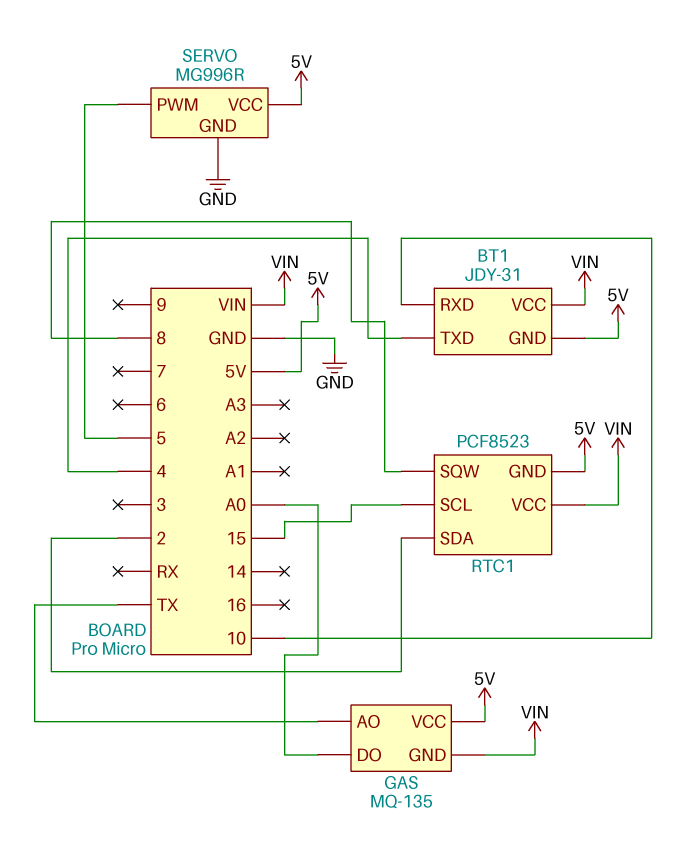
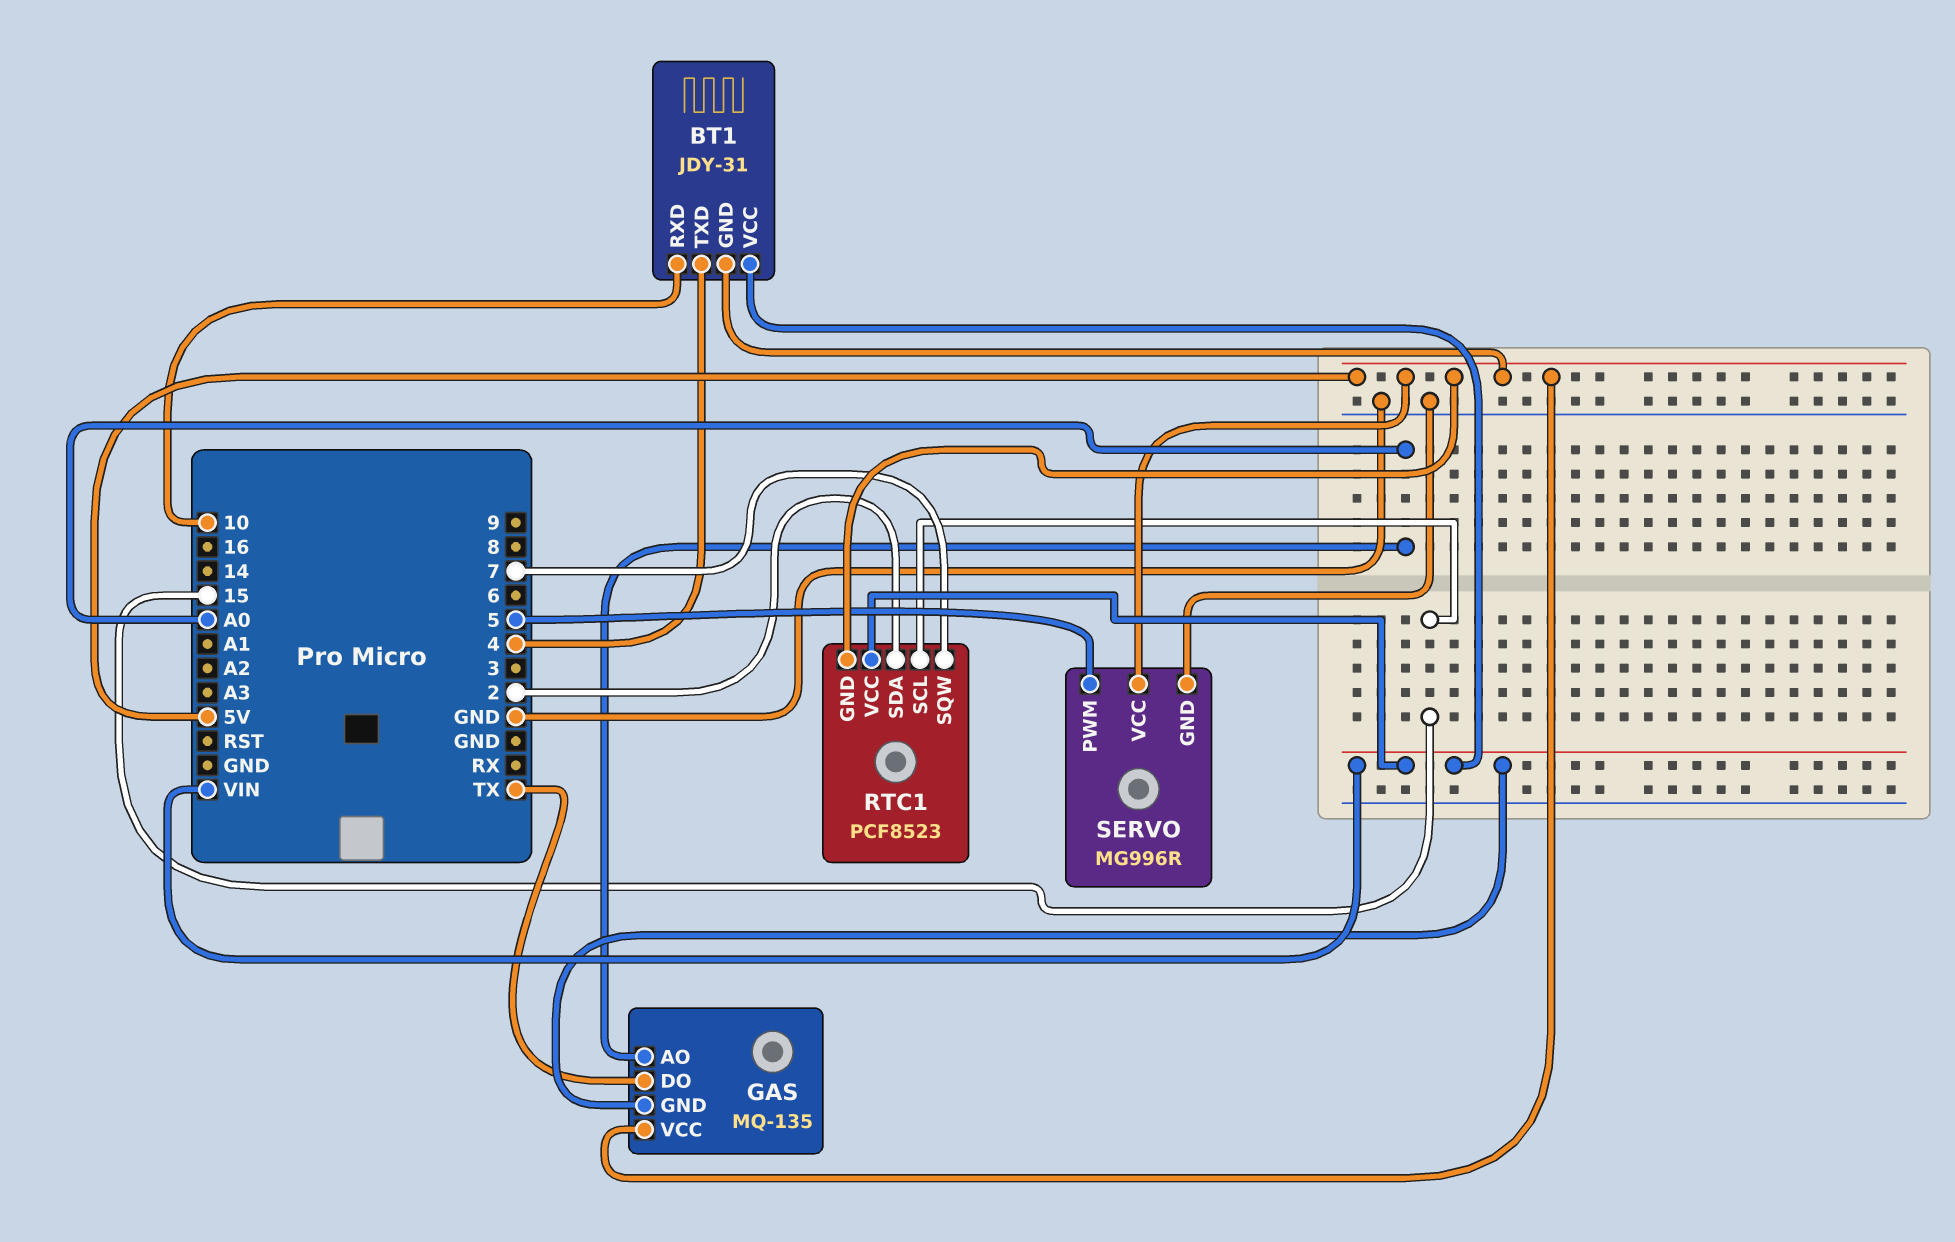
GAS pin AO: TX -> A0
GAS pin DO: A0 -> TX
RTC1 pin SQW: 8 -> 7

